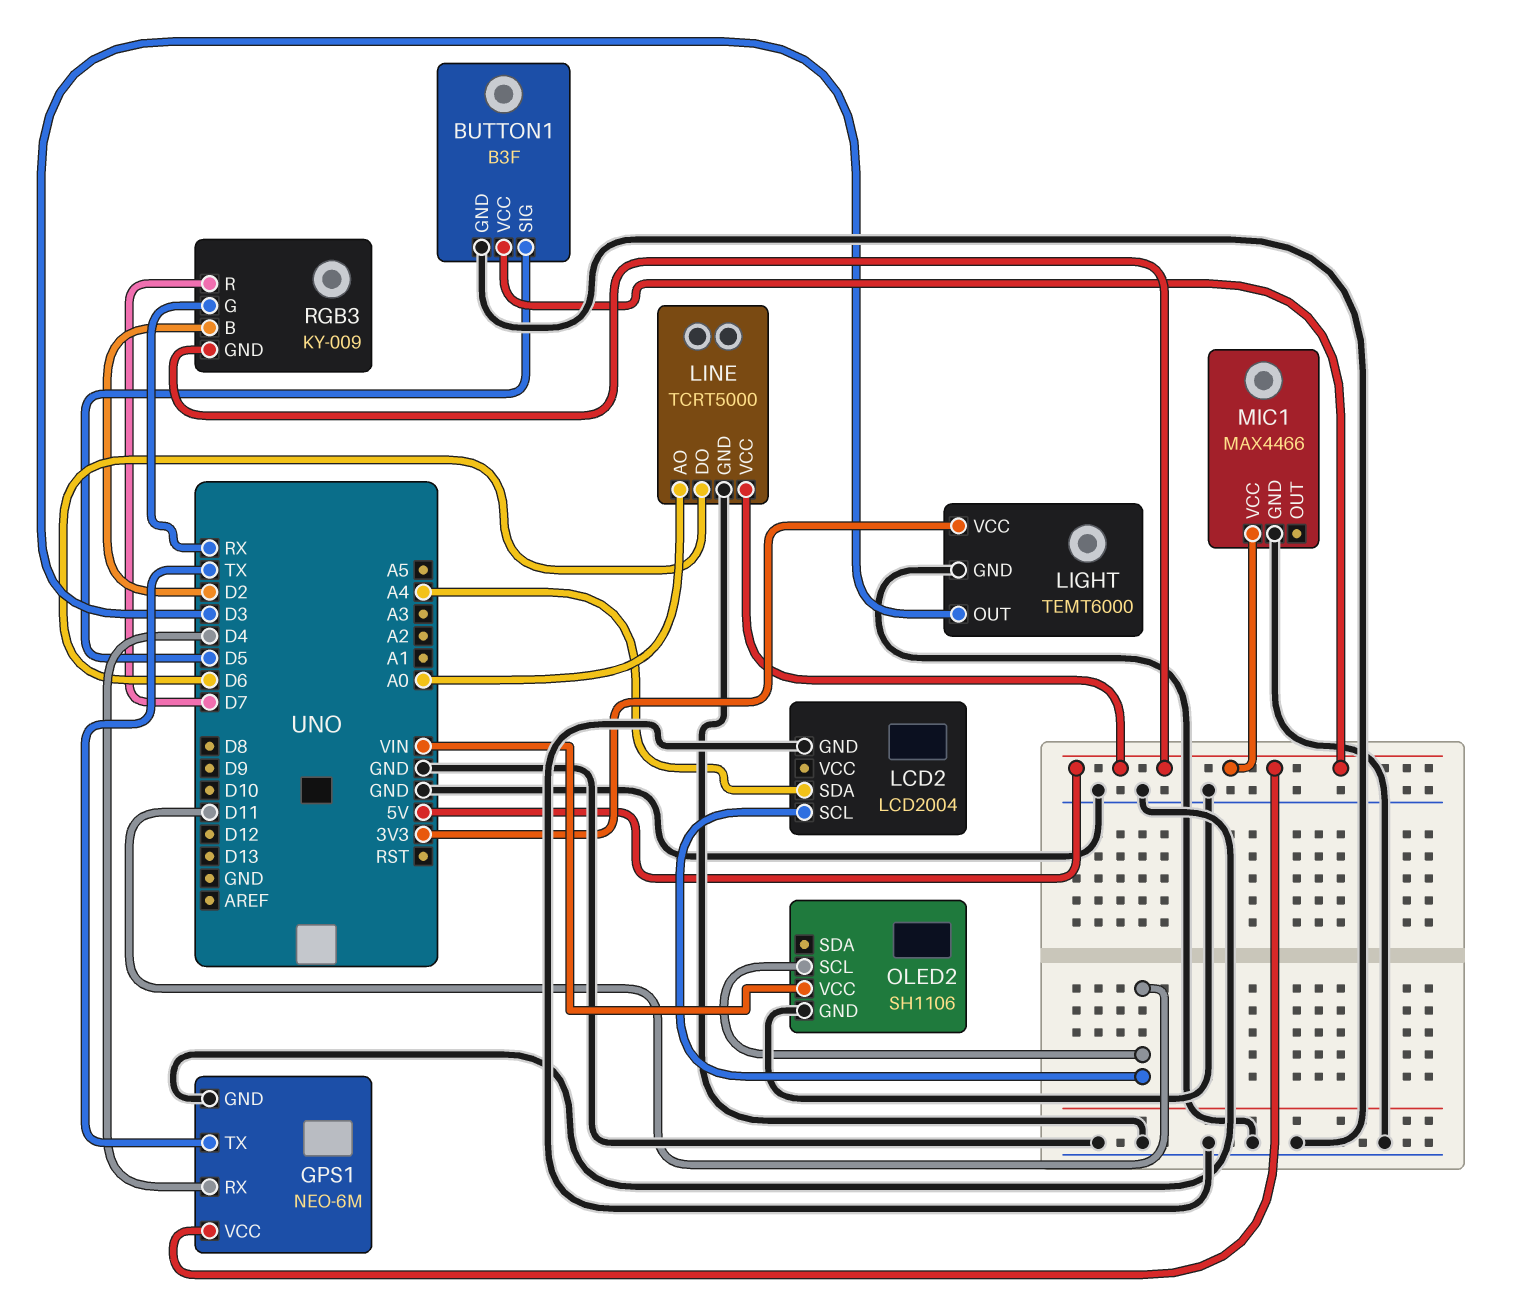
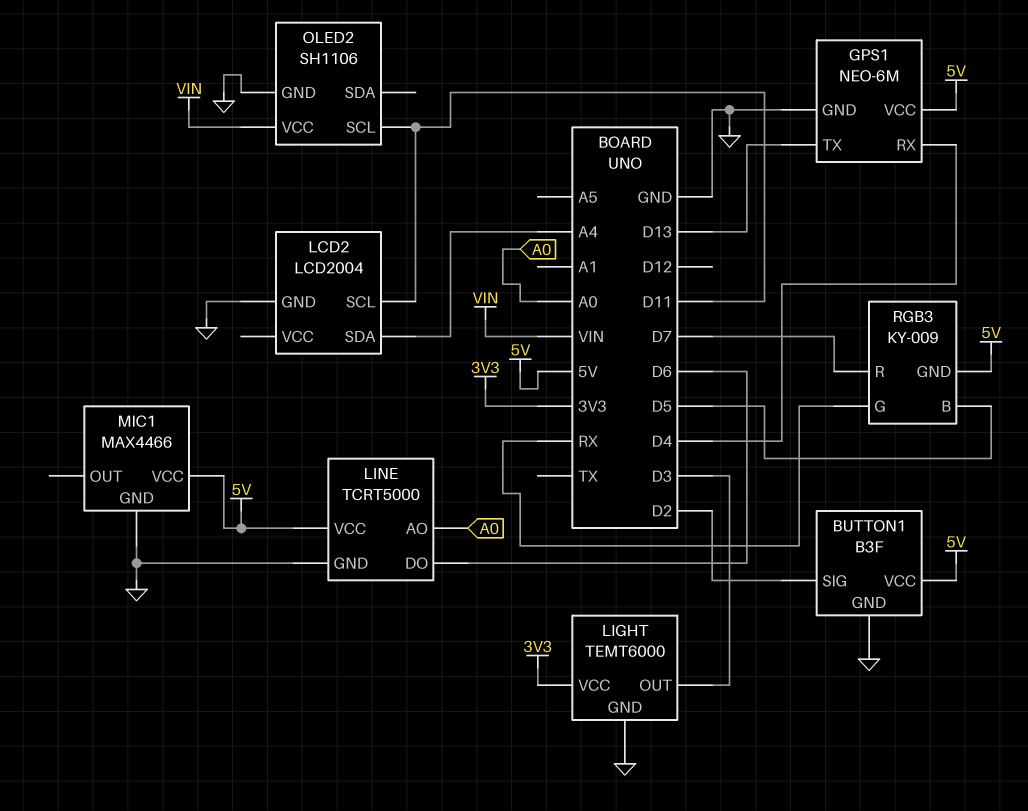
BUTTON1 pin SIG: D5 -> D2
GPS1 pin TX: TX -> D13
RGB3 pin B: D2 -> D5

